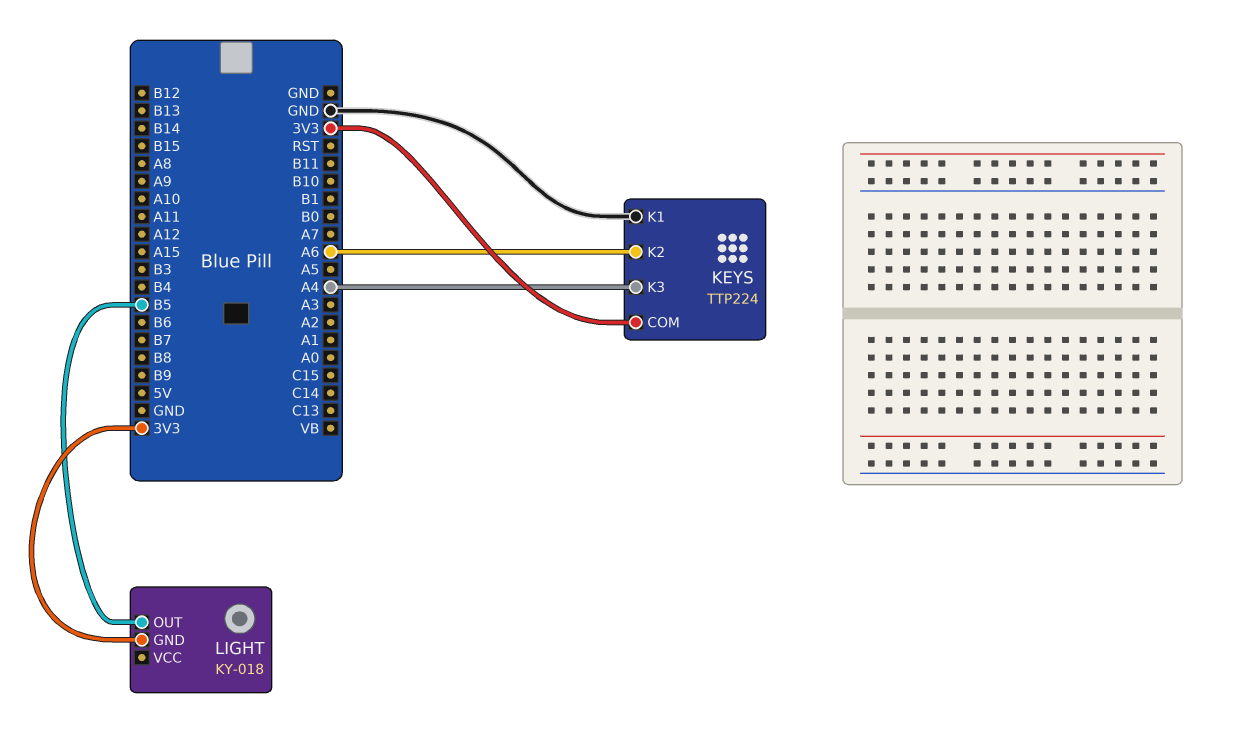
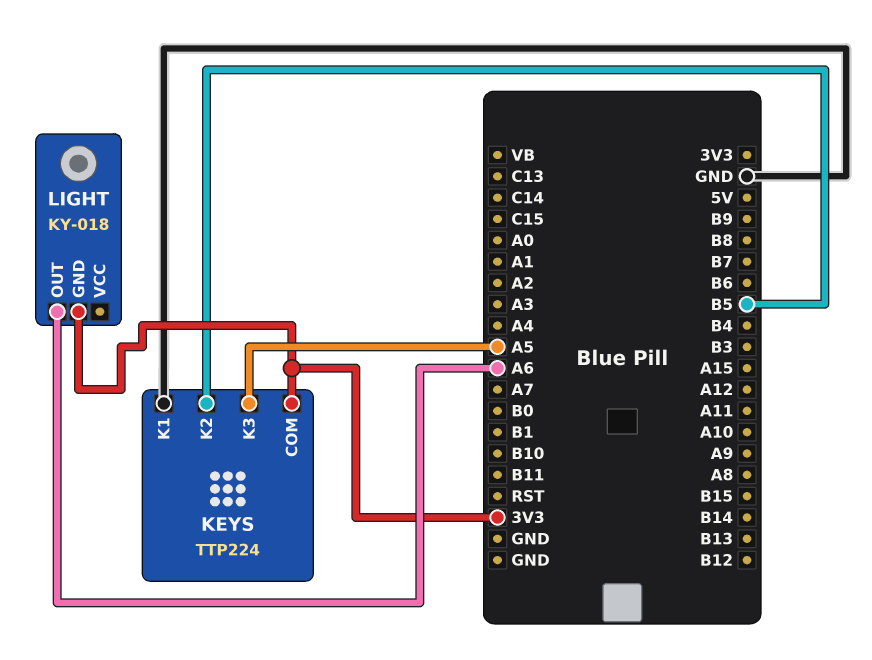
KEYS pin K2: A6 -> B5
KEYS pin K3: A4 -> A5
LIGHT pin OUT: B5 -> A6

